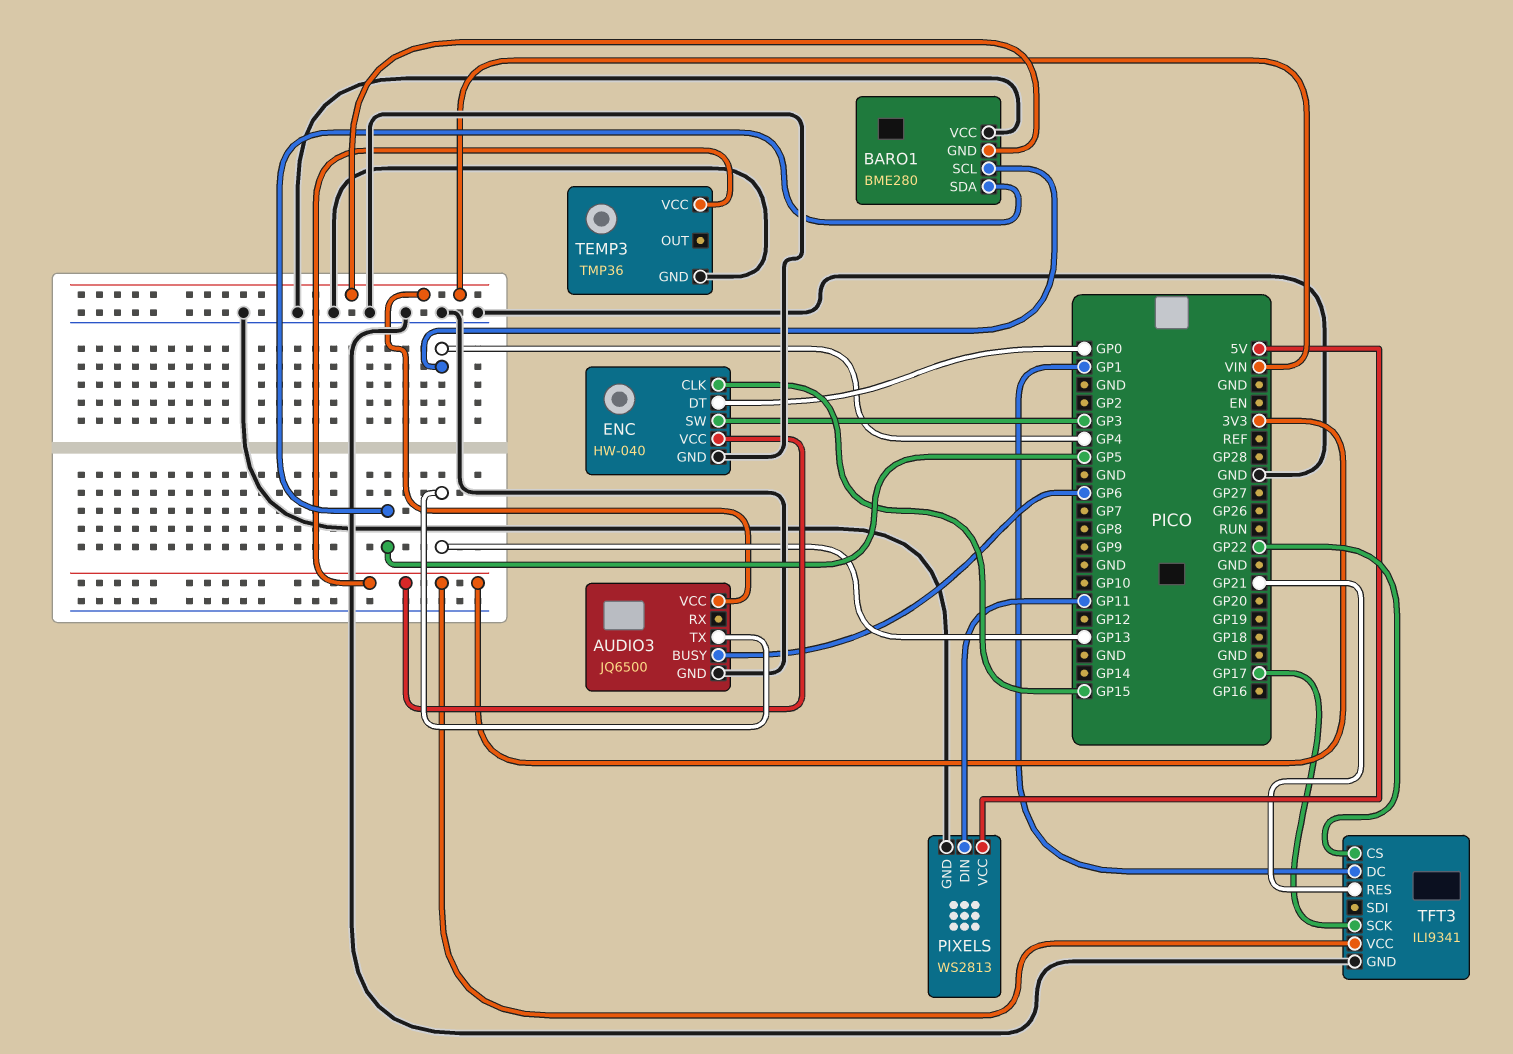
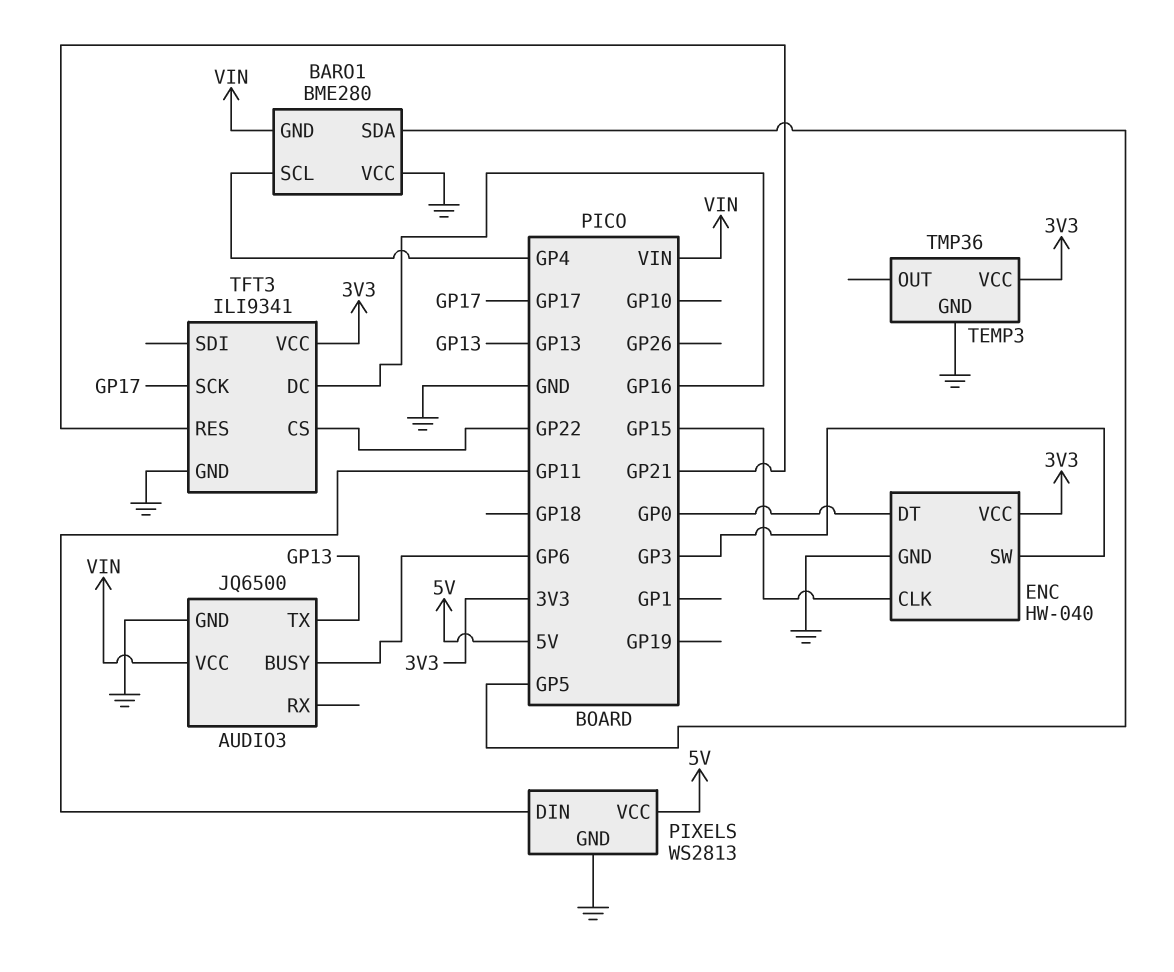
TFT3 pin DC: GP1 -> GP16

